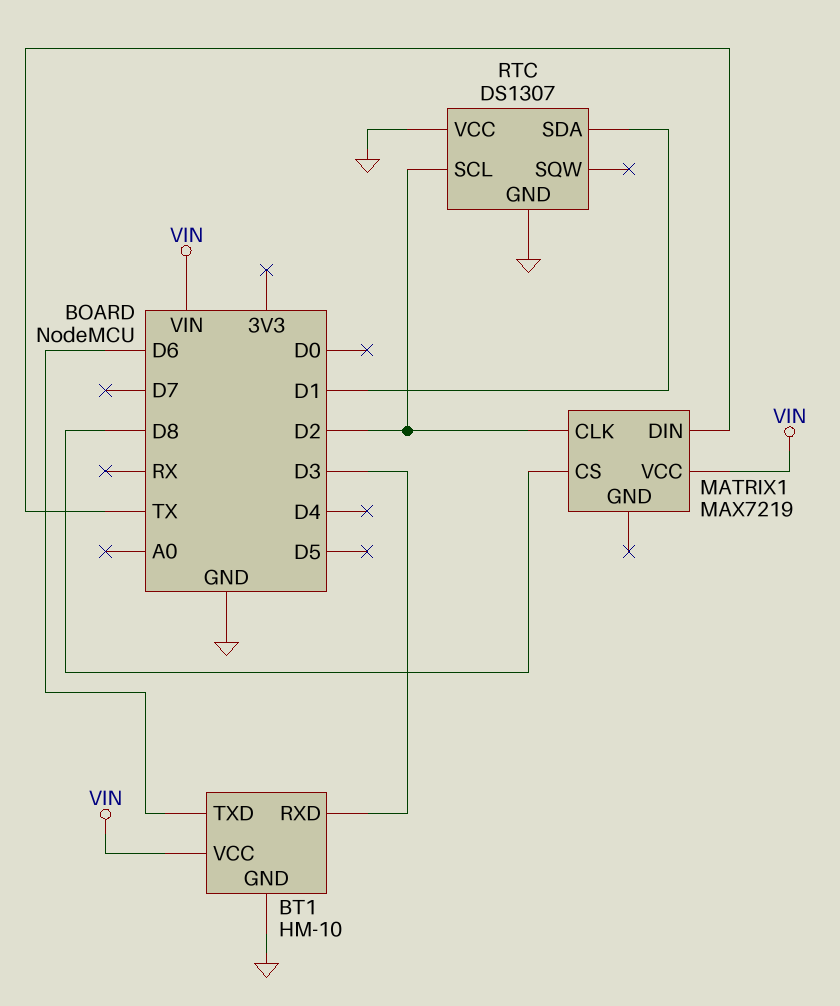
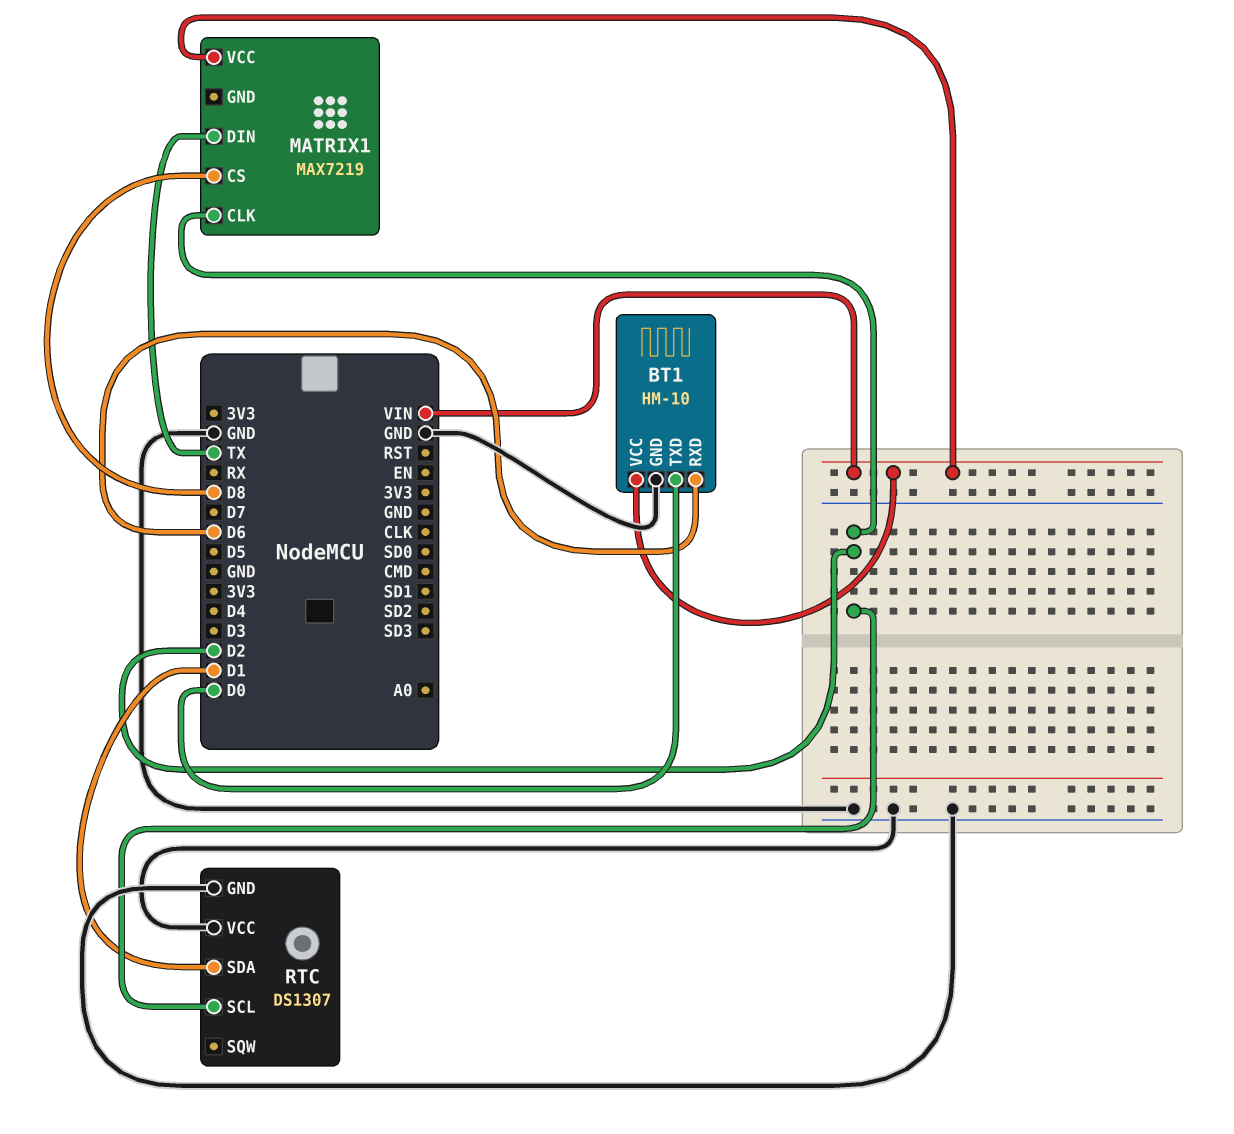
BT1 pin RXD: D3 -> D6
BT1 pin TXD: D6 -> D0

